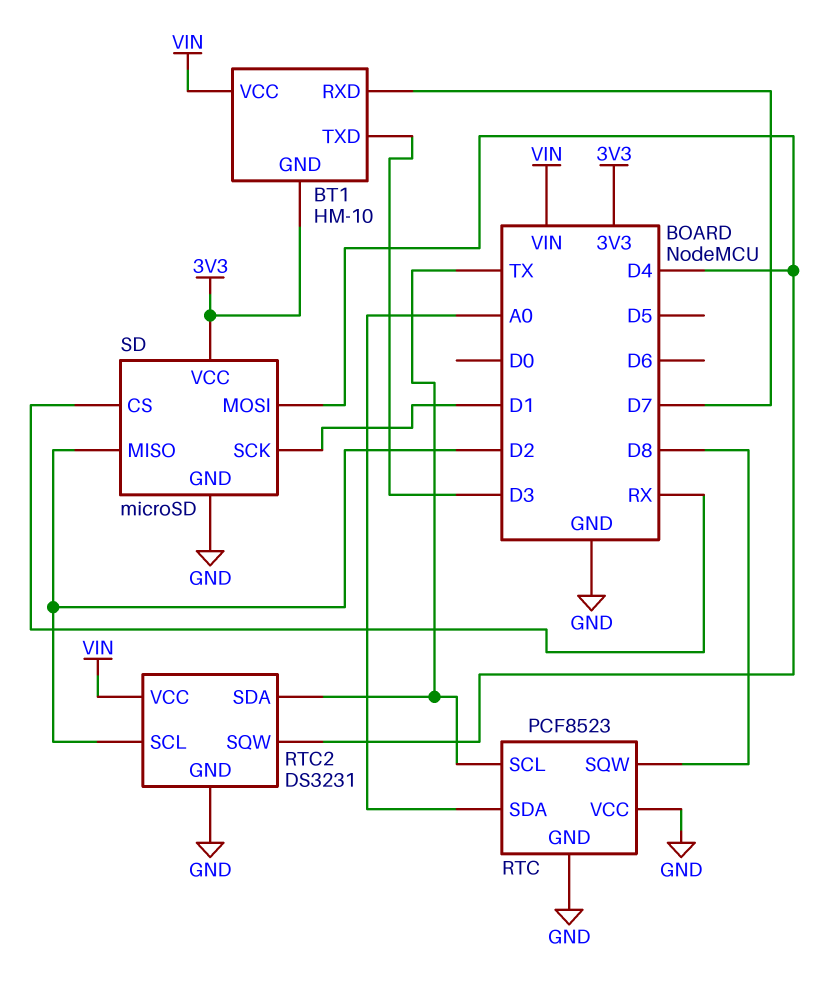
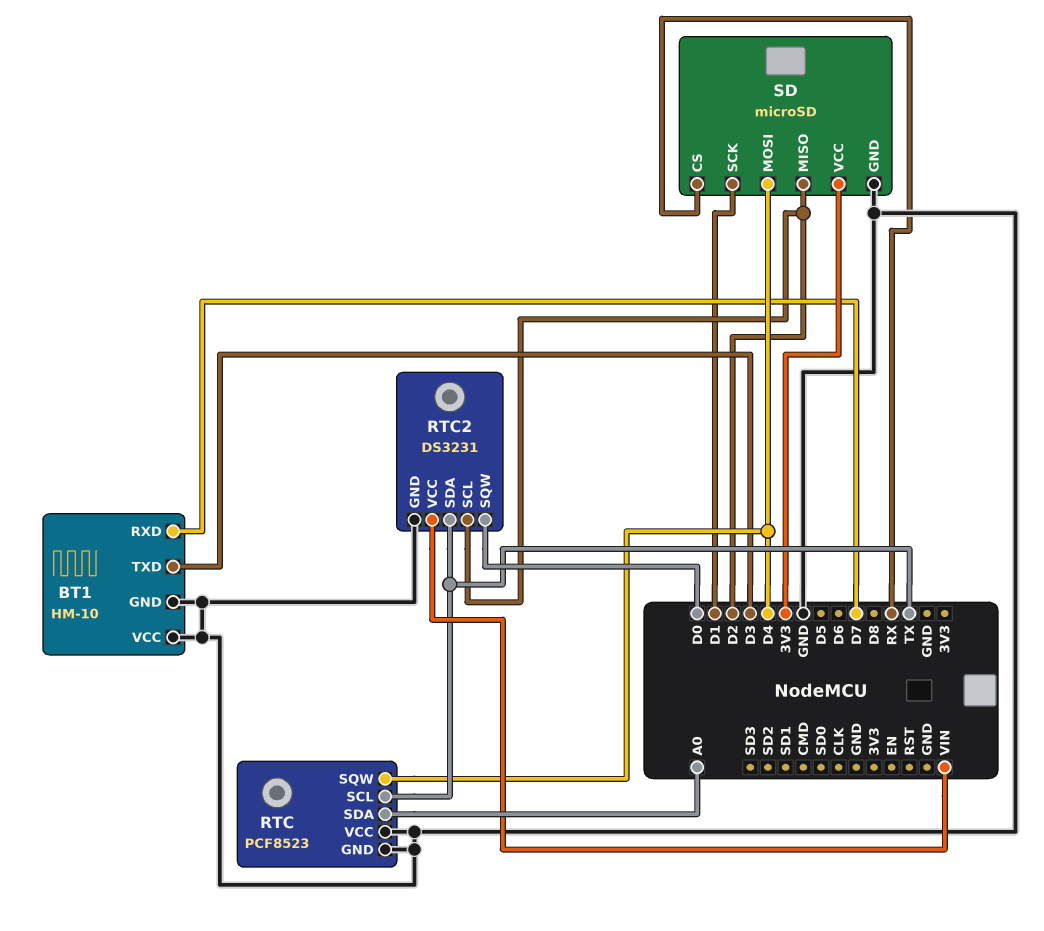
BT1 pin GND: 3V3 -> GND
BT1 pin VCC: VIN -> GND
RTC pin SQW: D8 -> D4
RTC2 pin SQW: D4 -> D0

